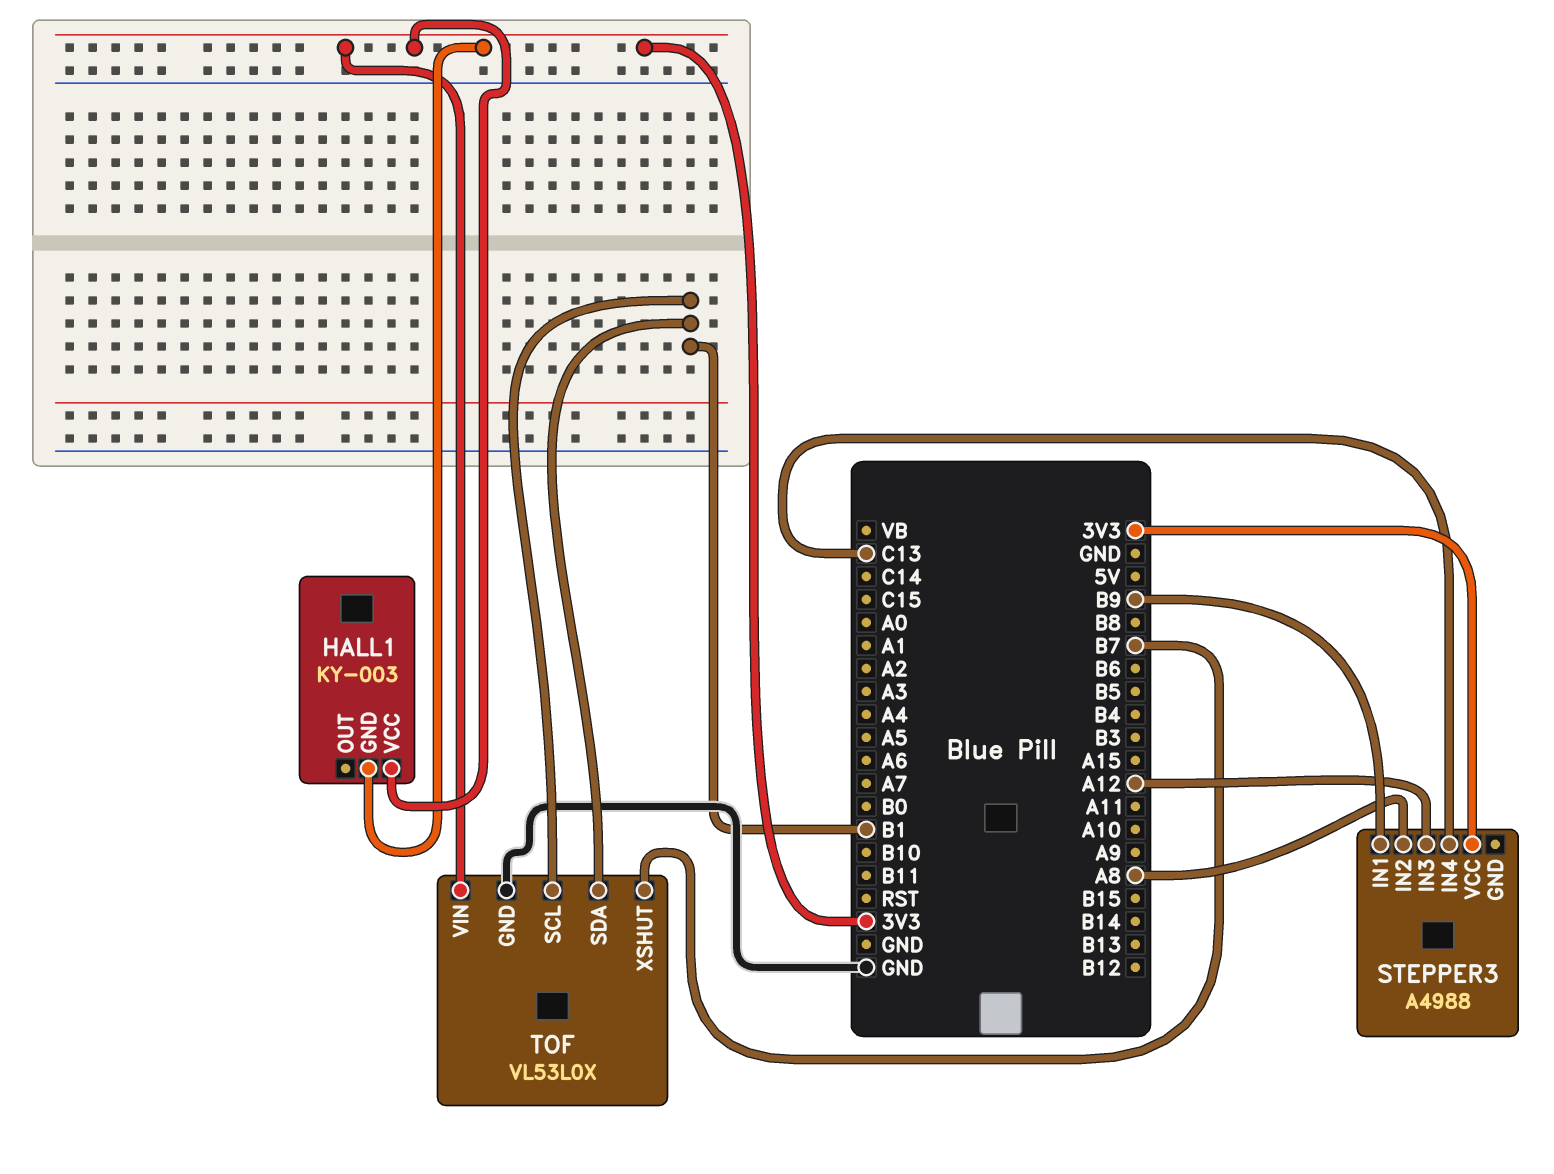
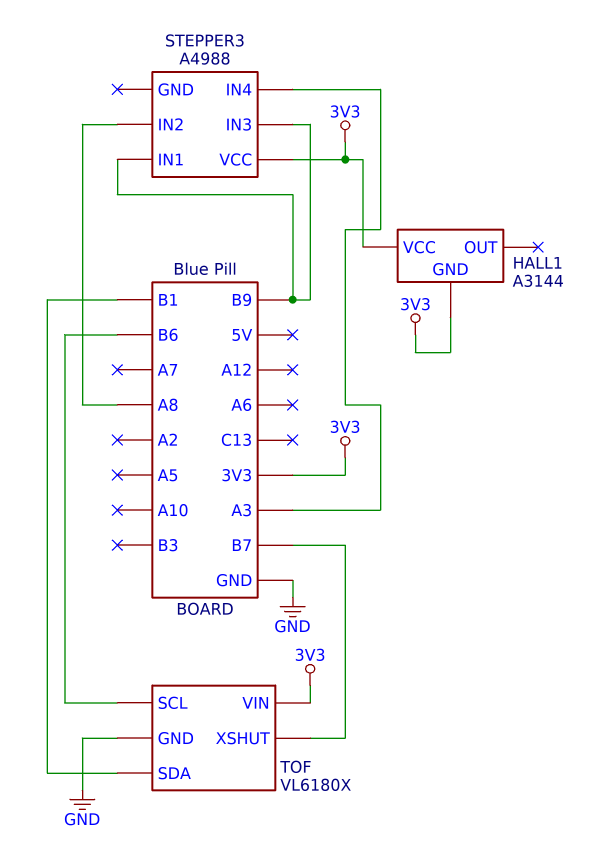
HALL1: KY-003 -> A3144
STEPPER3 pin IN3: A12 -> B9
STEPPER3 pin IN4: C13 -> A3
TOF: VL53L0X -> VL6180X
TOF pin SCL: B1 -> B6

